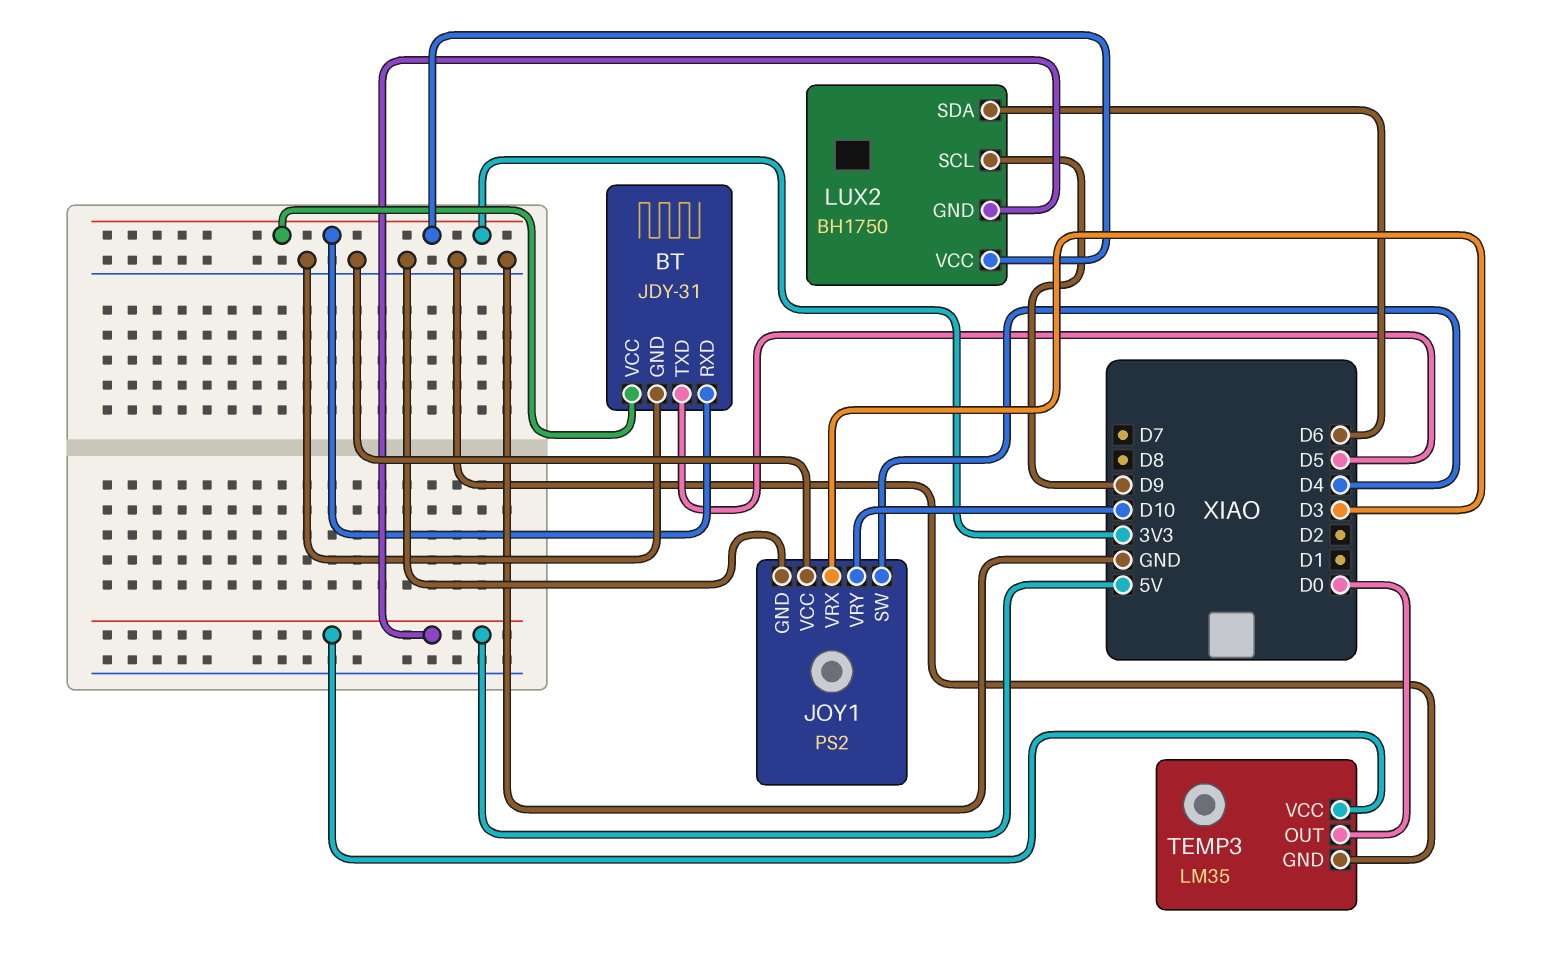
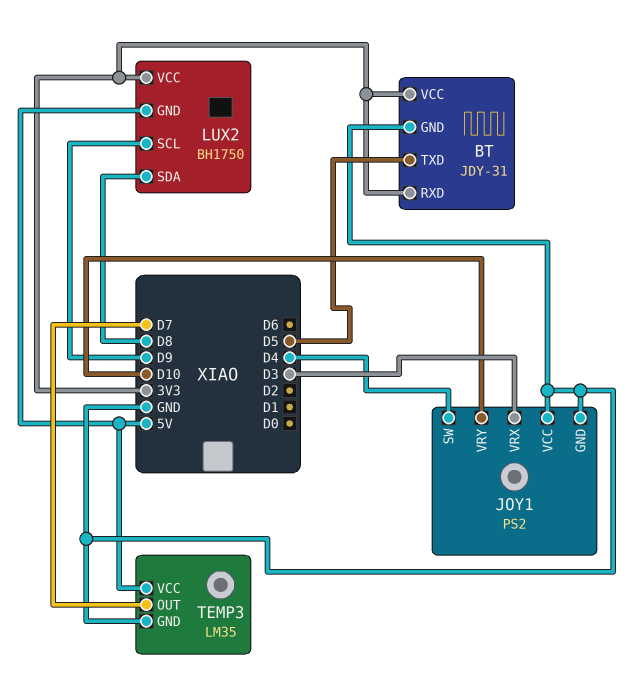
LUX2 pin SDA: D6 -> D8
TEMP3 pin OUT: D0 -> D7

